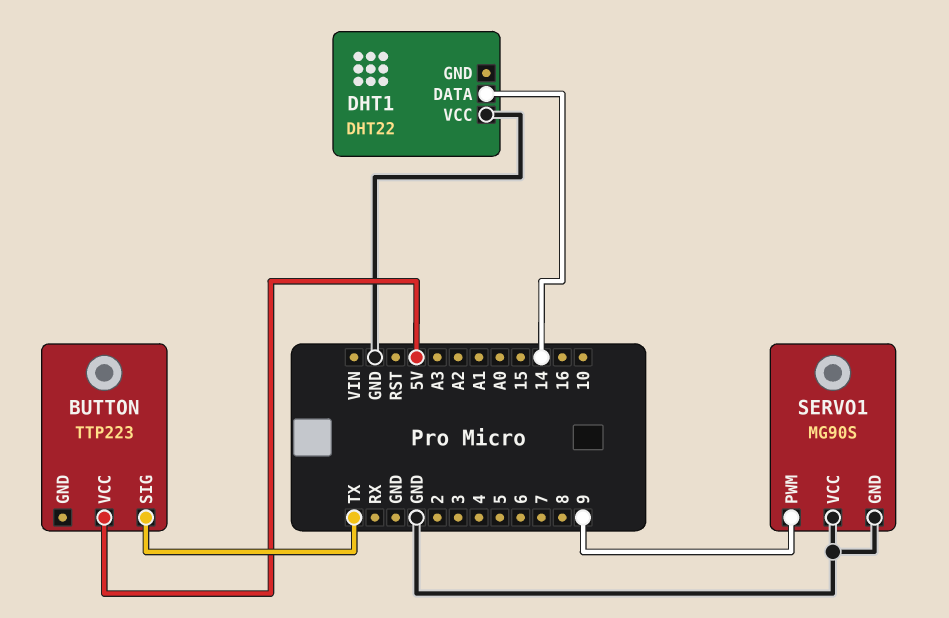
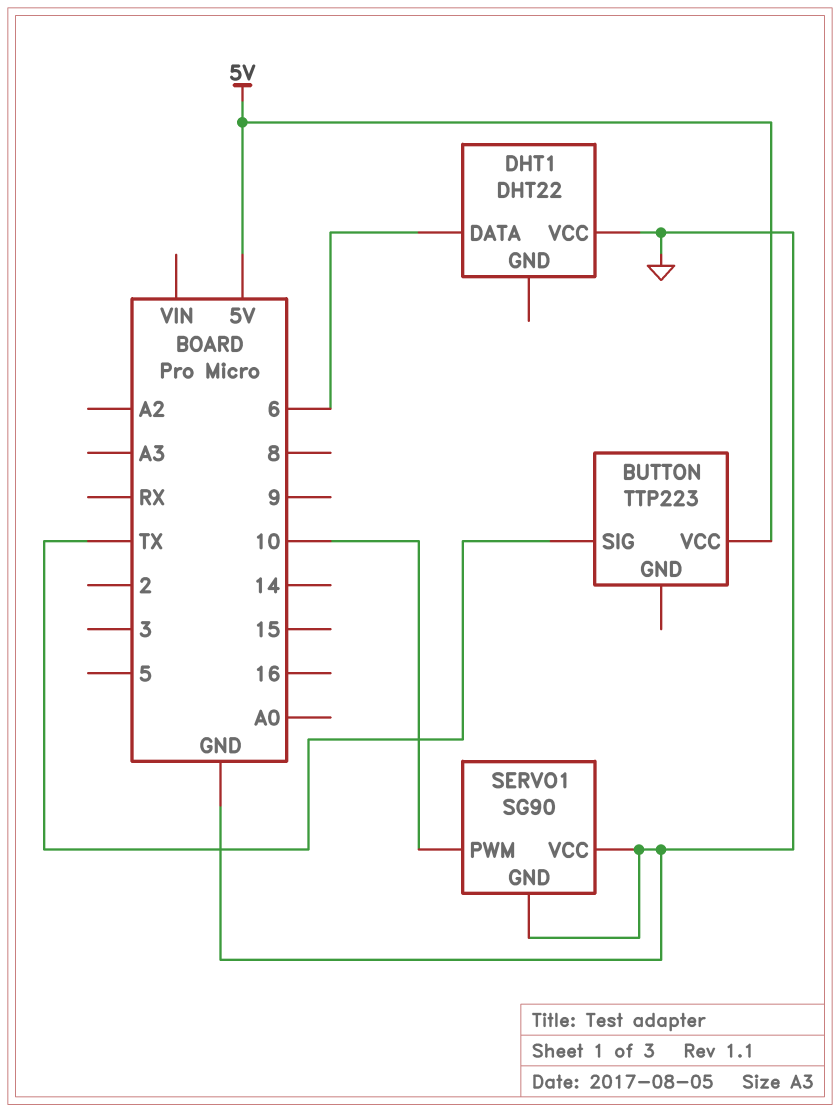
DHT1 pin DATA: 14 -> 6
SERVO1: MG90S -> SG90
SERVO1 pin PWM: 9 -> 10

